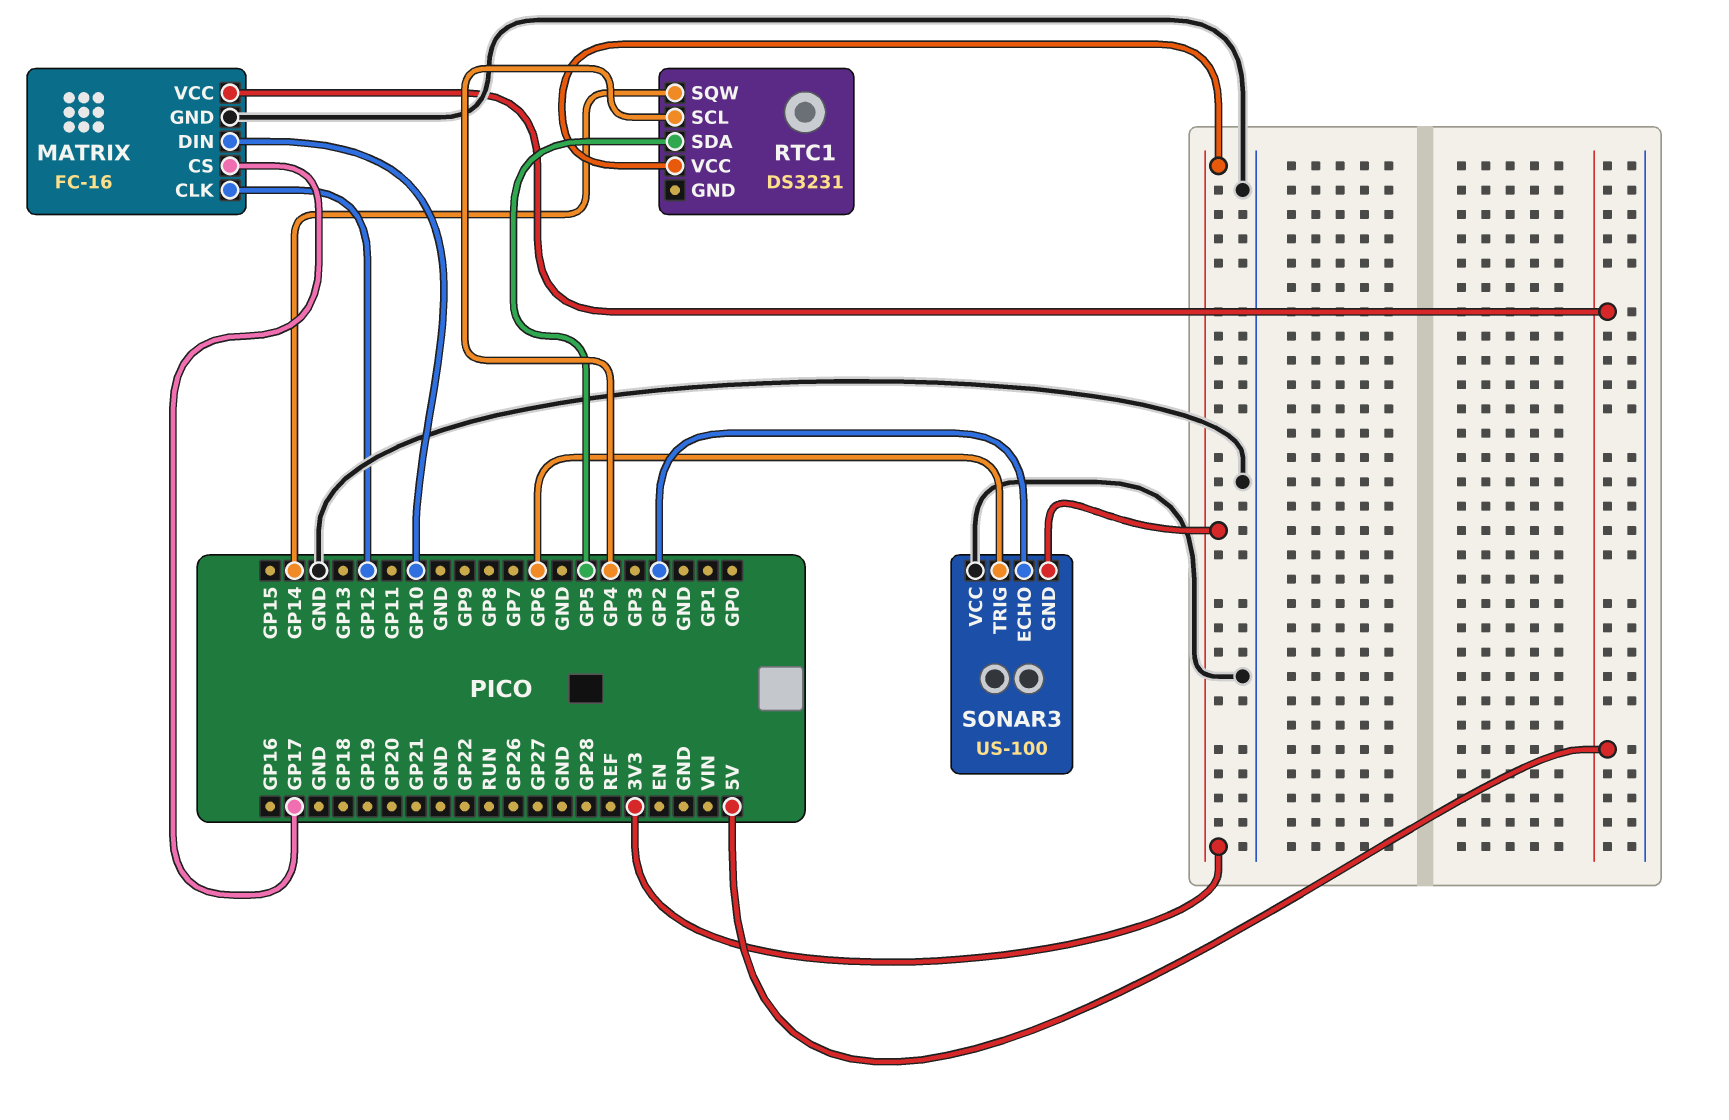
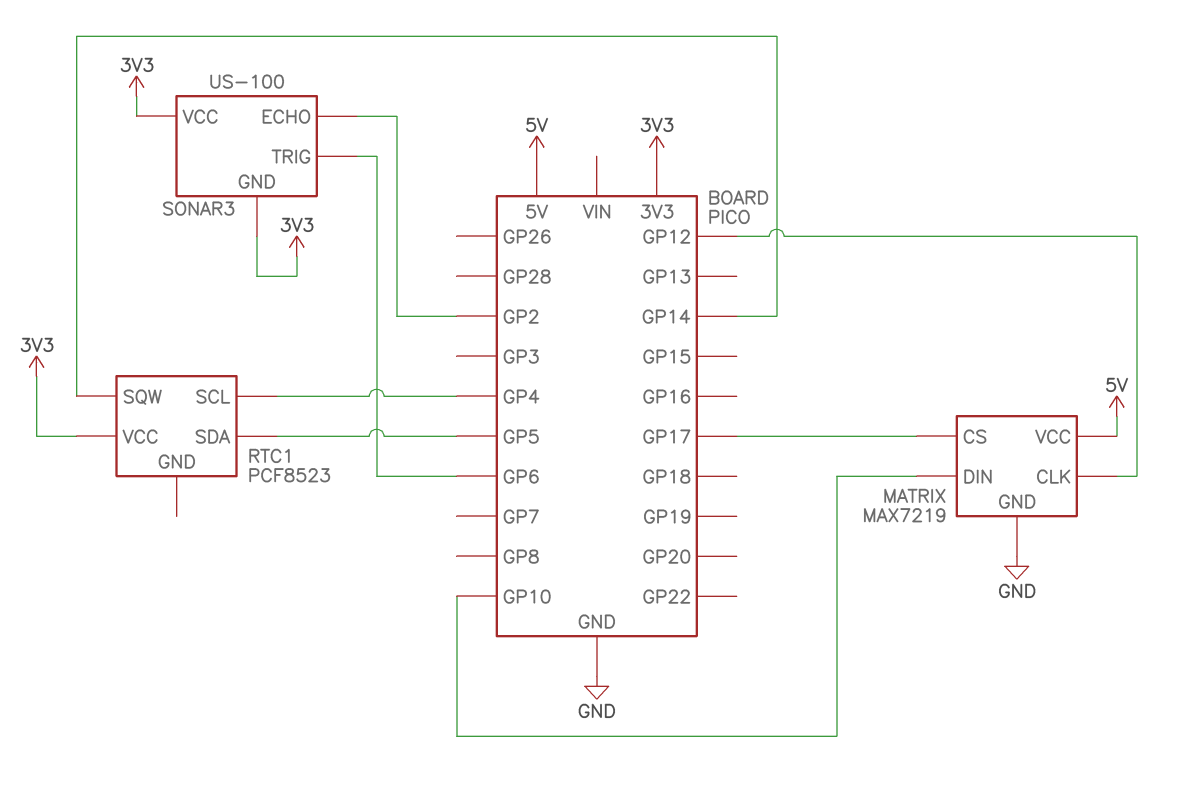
MATRIX: FC-16 -> MAX7219
RTC1: DS3231 -> PCF8523
SONAR3 pin VCC: GND -> 3V3

